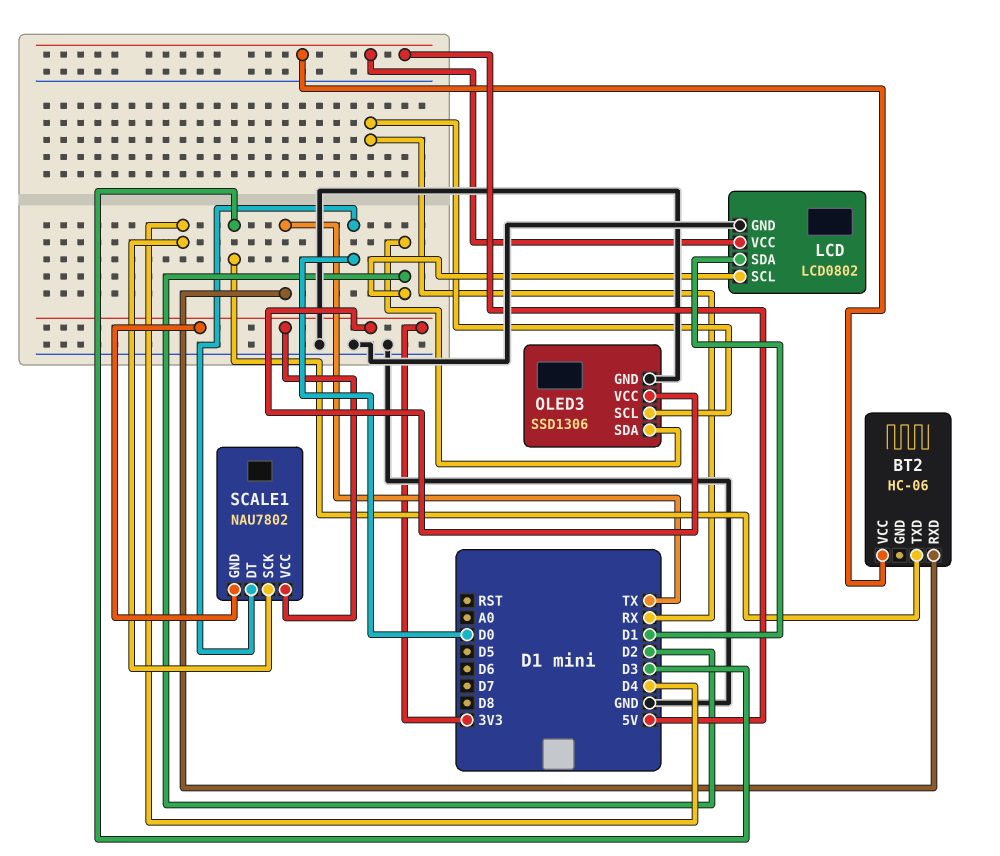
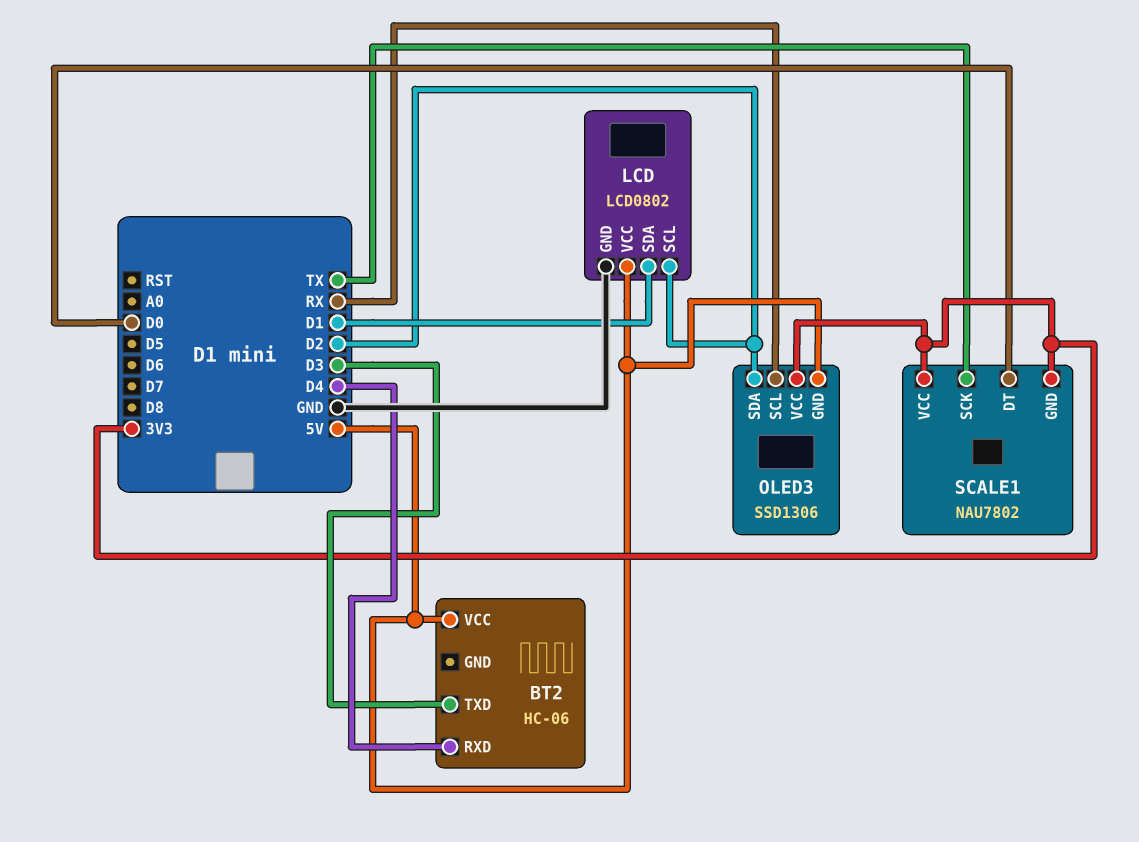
BT2 pin RXD: TX -> D4
OLED3 pin GND: GND -> 5V
SCALE1 pin SCK: D4 -> TX

